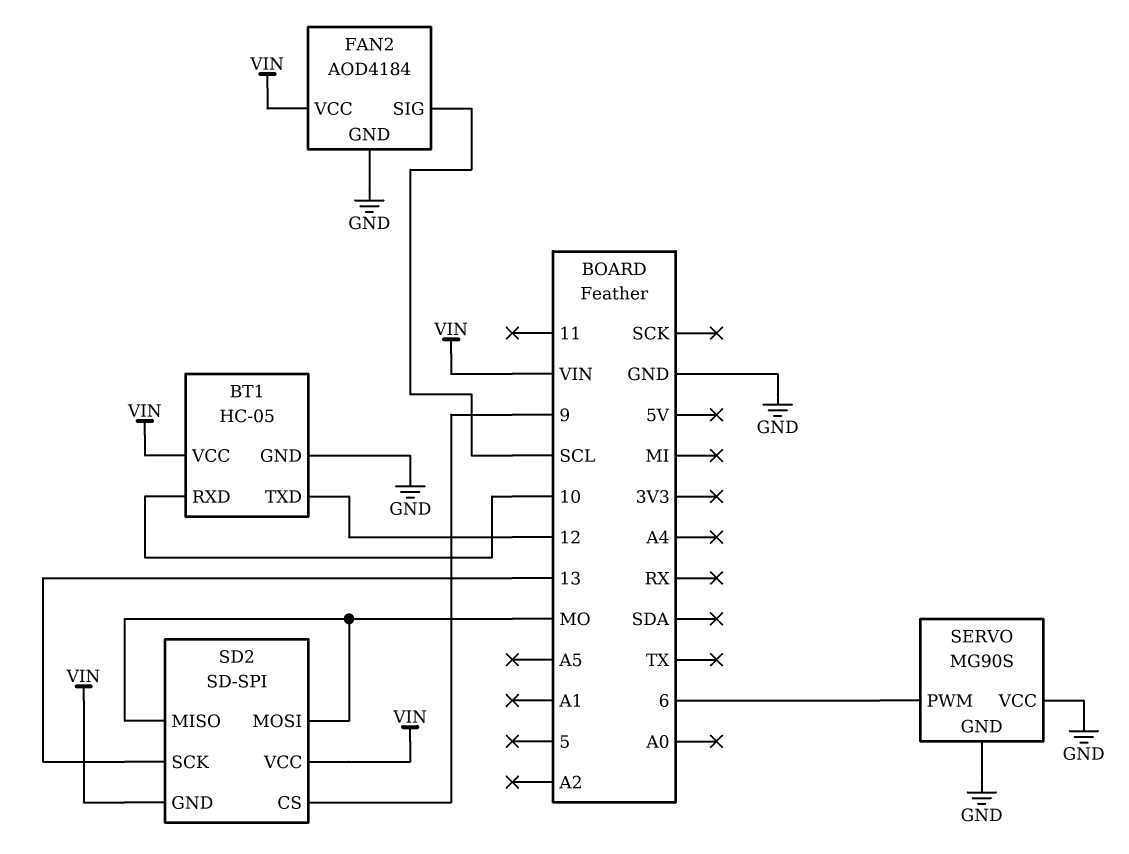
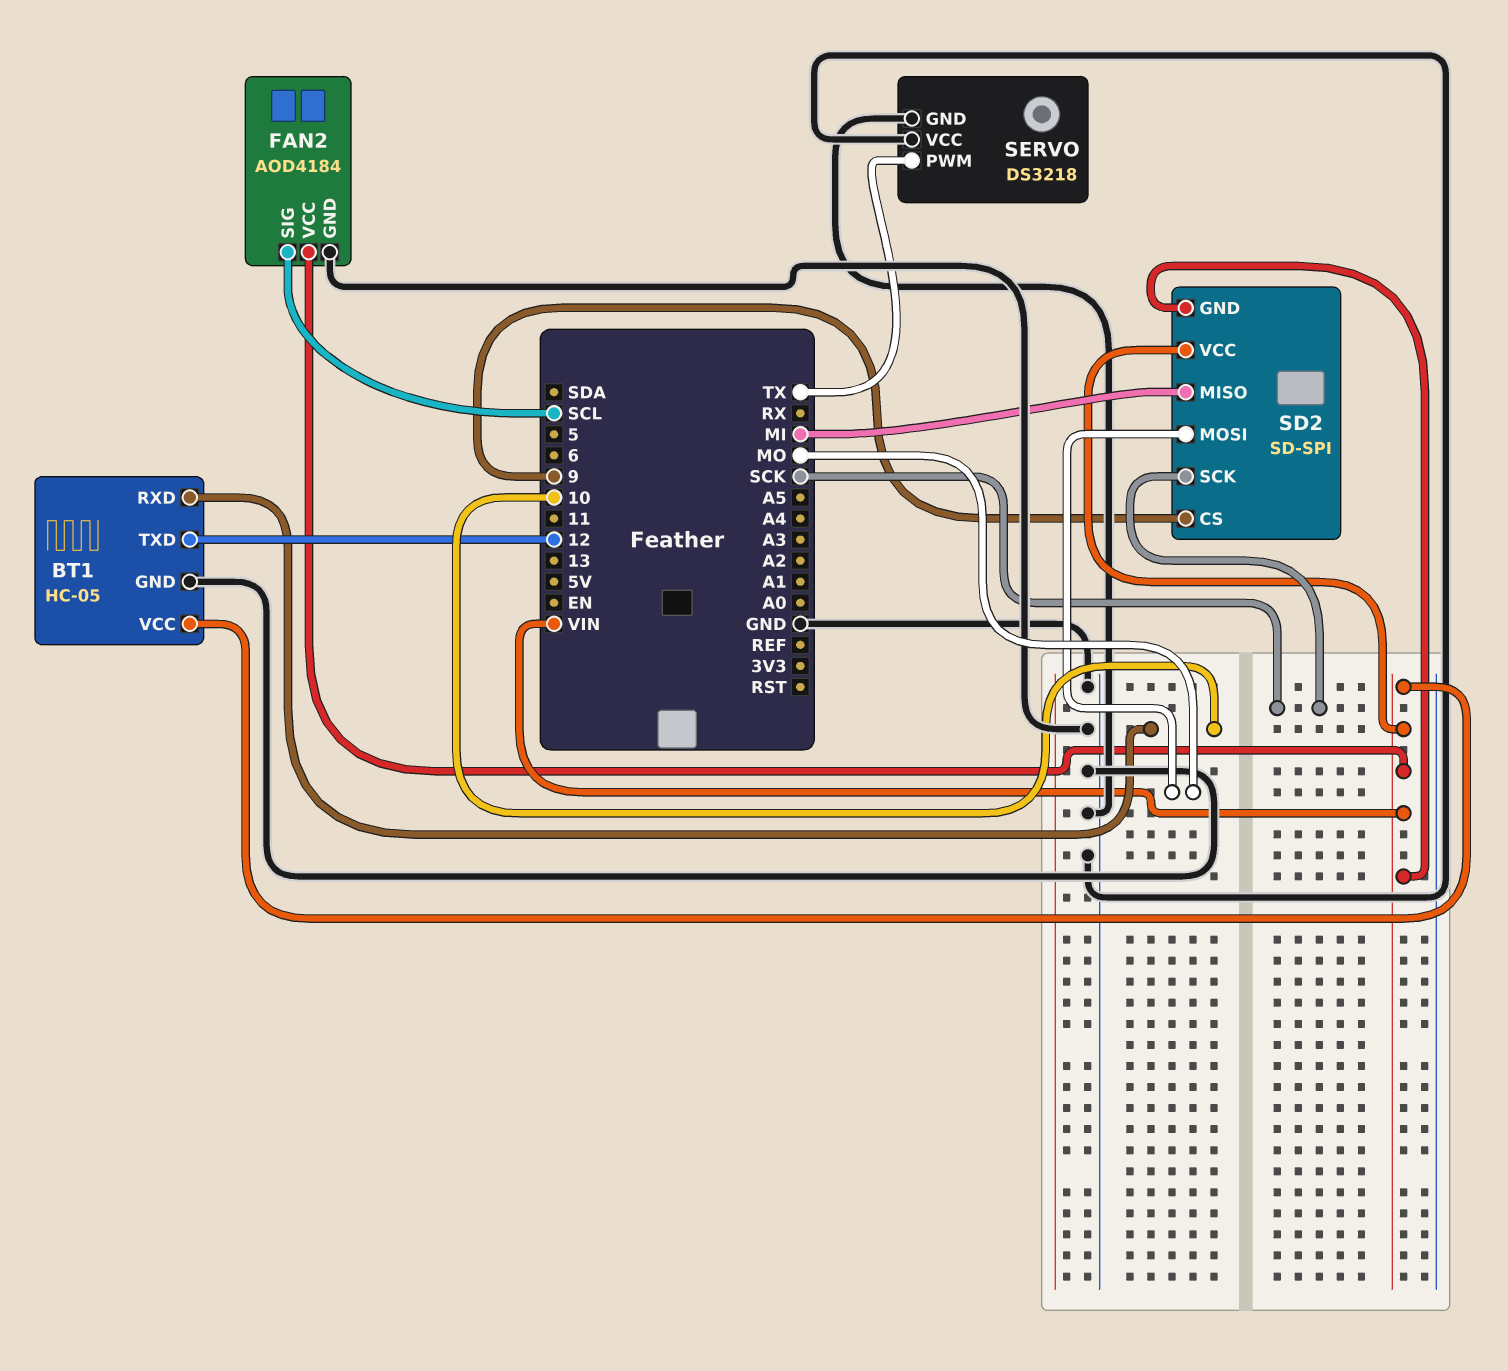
SD2 pin MISO: MO -> MI
SD2 pin SCK: 13 -> SCK
SERVO: MG90S -> DS3218
SERVO pin PWM: 6 -> TX

